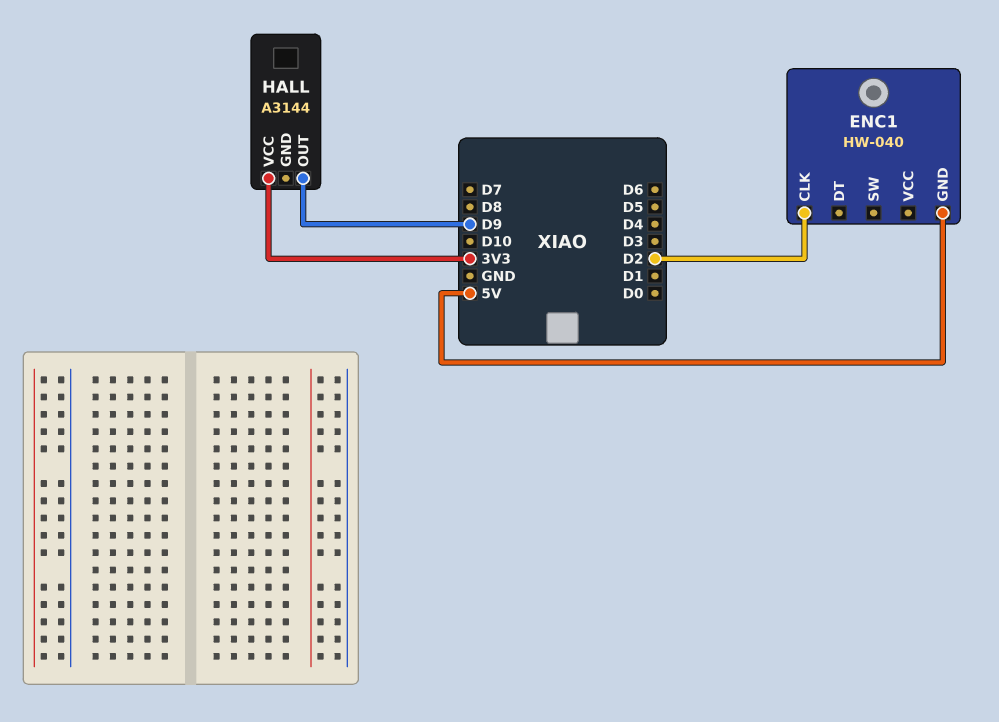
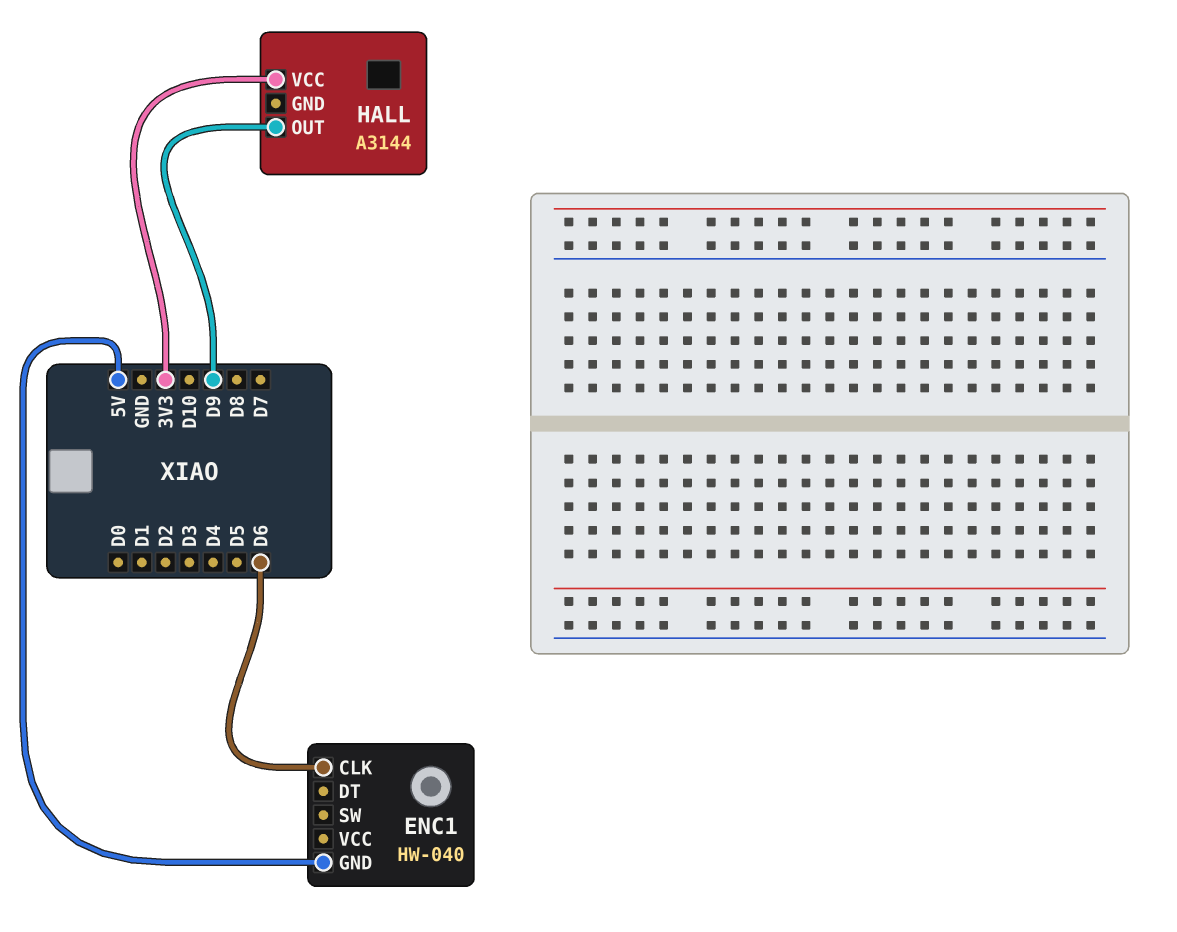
ENC1 pin CLK: D2 -> D6

